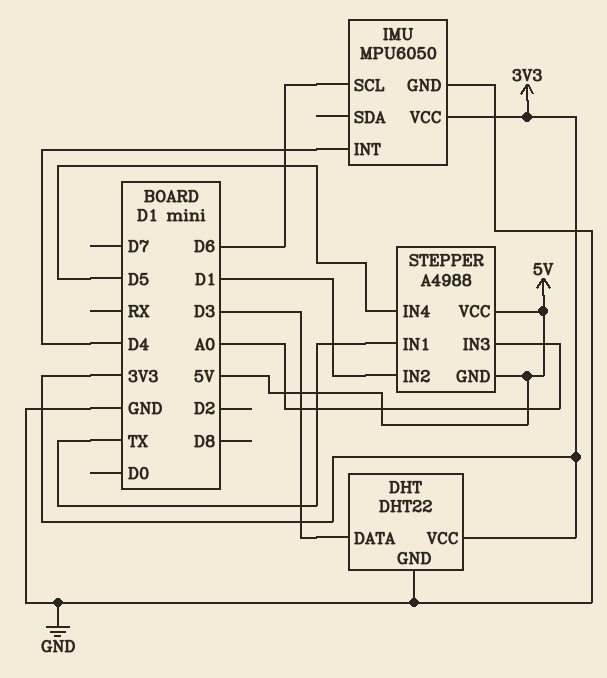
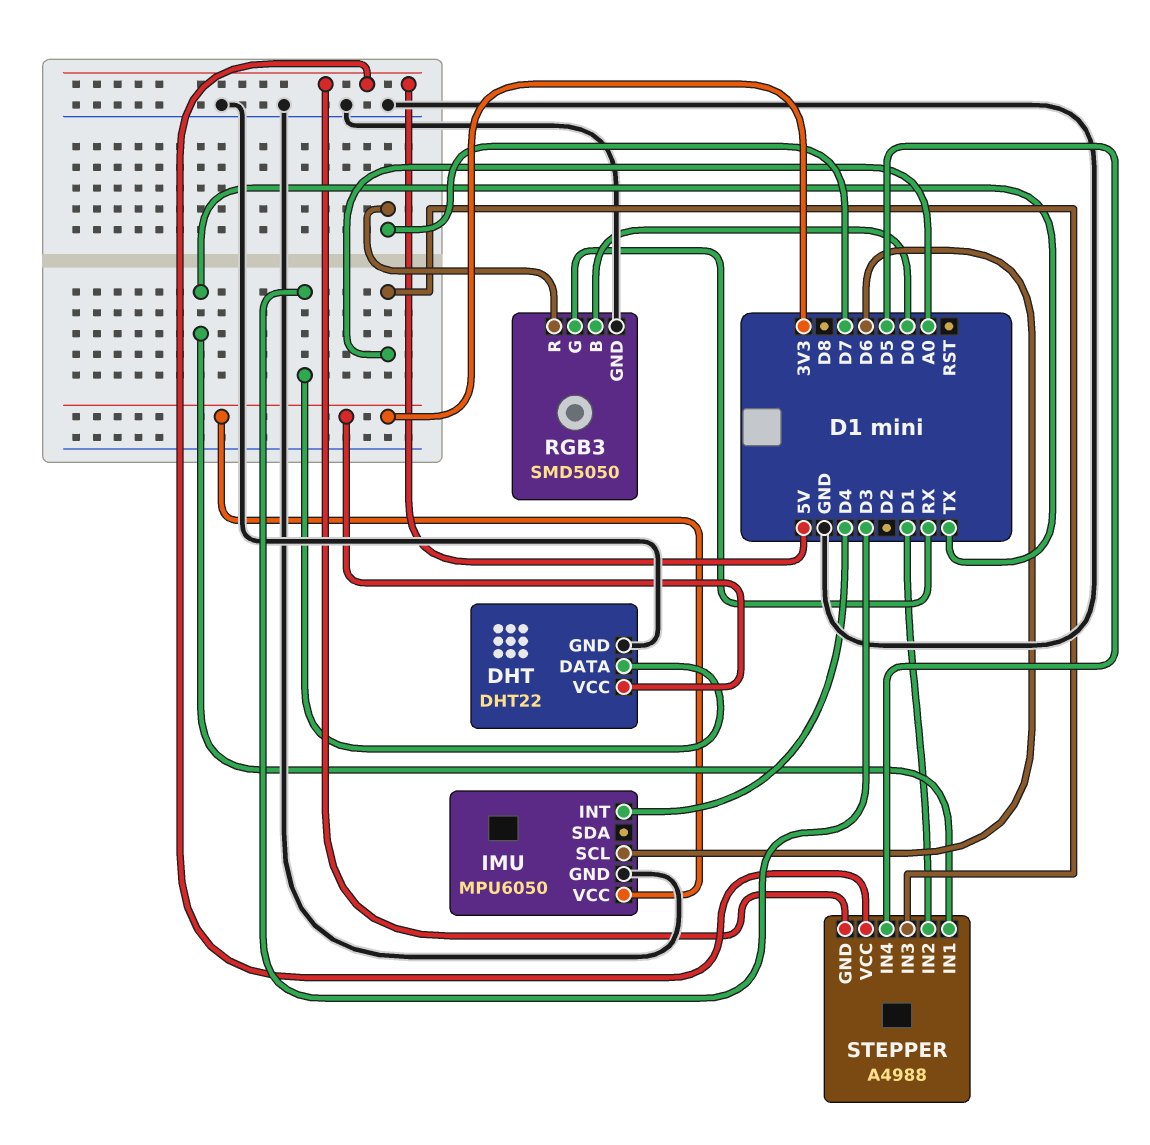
RGB3: none -> SMD5050
RGB3 pin B: none -> D0
RGB3 pin G: none -> RX
RGB3 pin GND: none -> GND
RGB3 pin R: none -> D7

